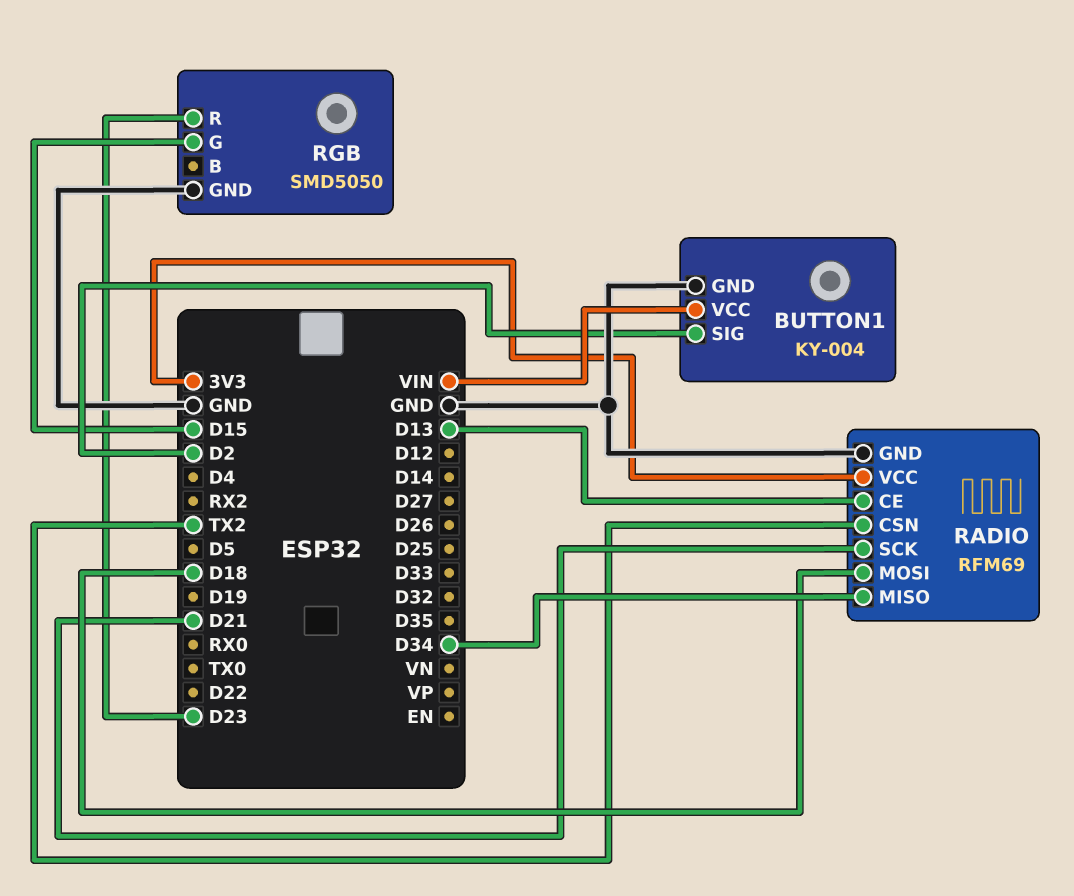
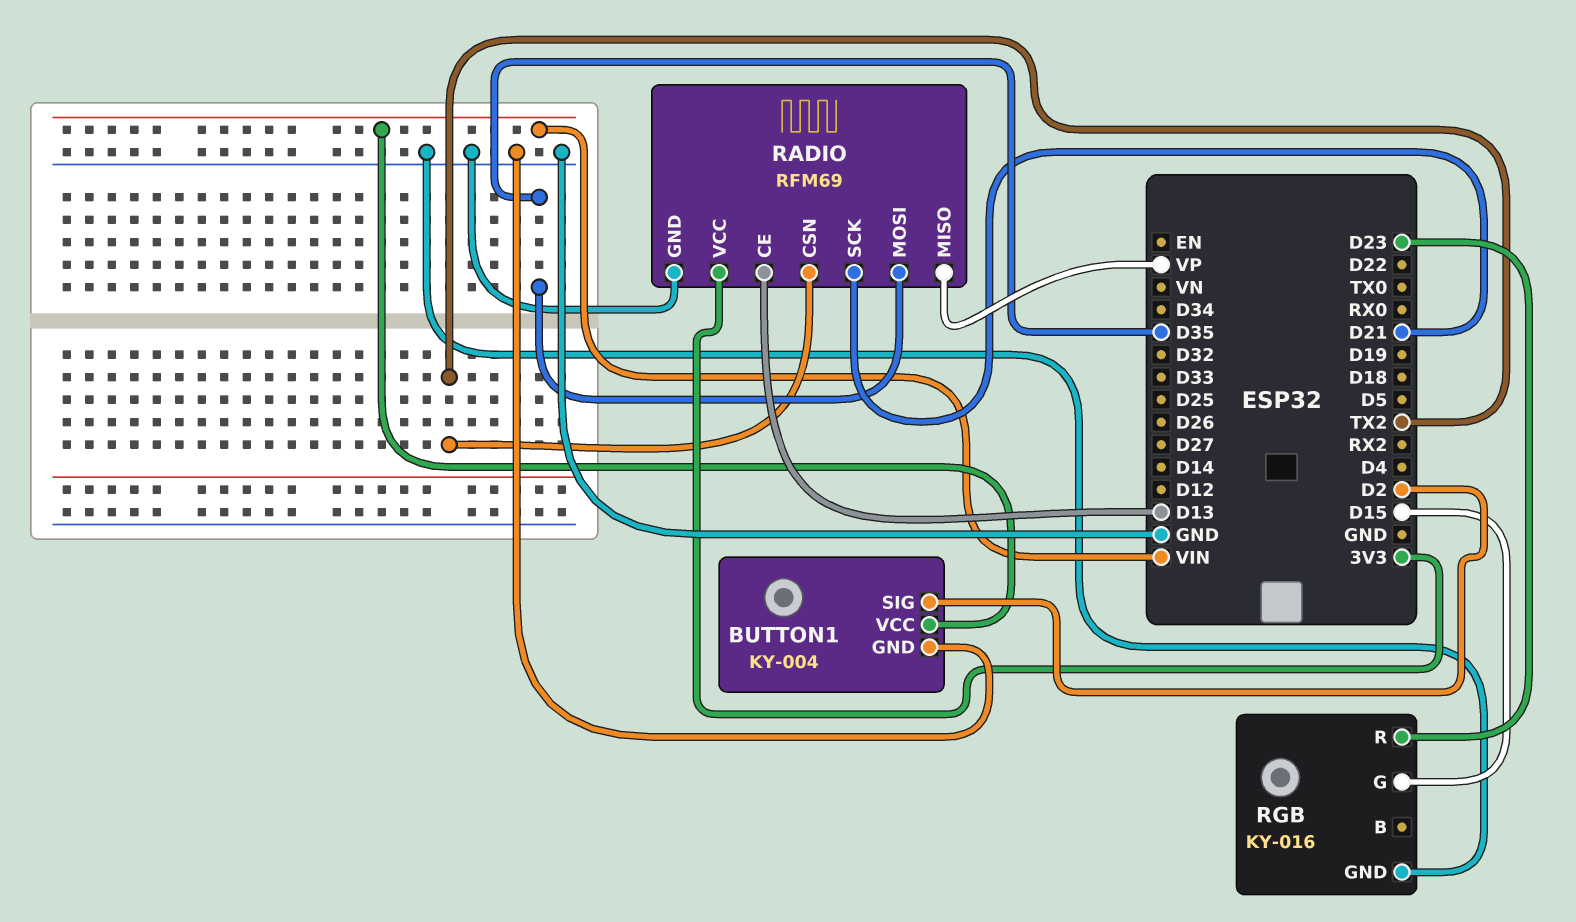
RADIO pin MISO: D34 -> VP
RADIO pin MOSI: D18 -> D35
RGB: SMD5050 -> KY-016

